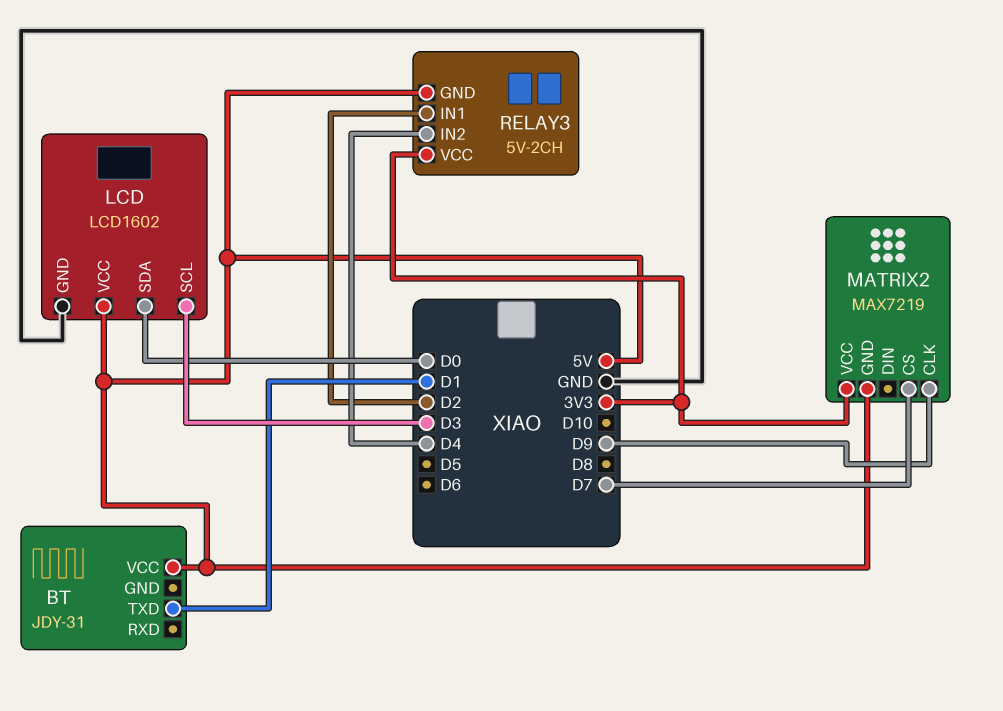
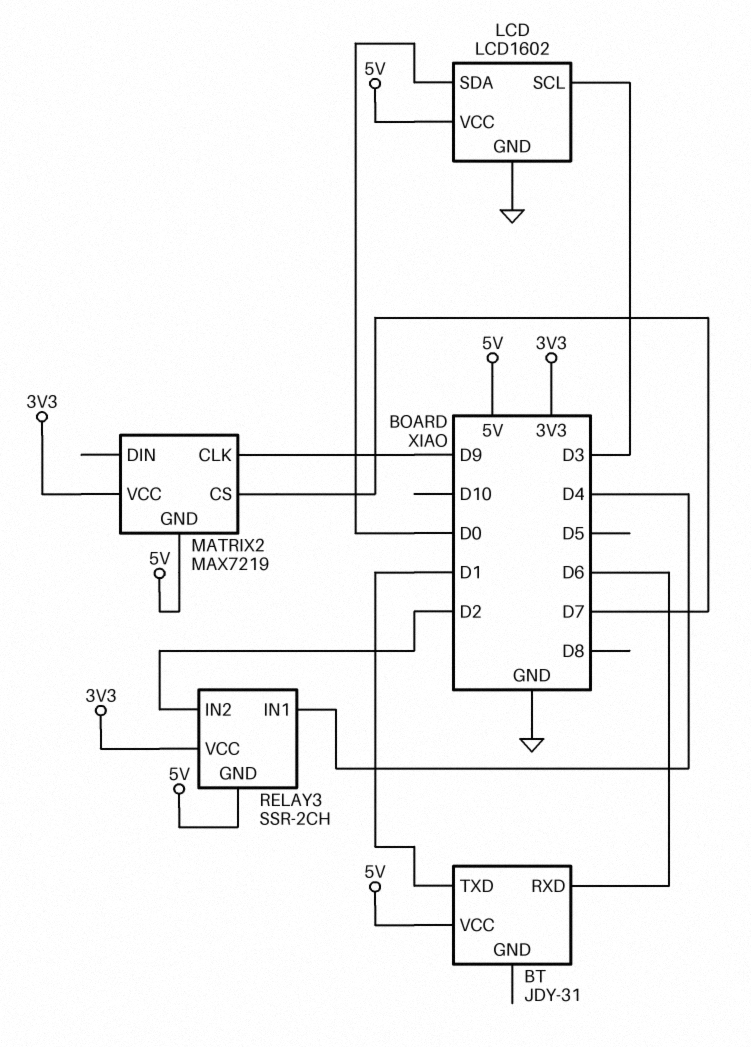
BT pin RXD: none -> D6
RELAY3: 5V-2CH -> SSR-2CH
RELAY3 pin IN1: D2 -> D4
RELAY3 pin IN2: D4 -> D2

